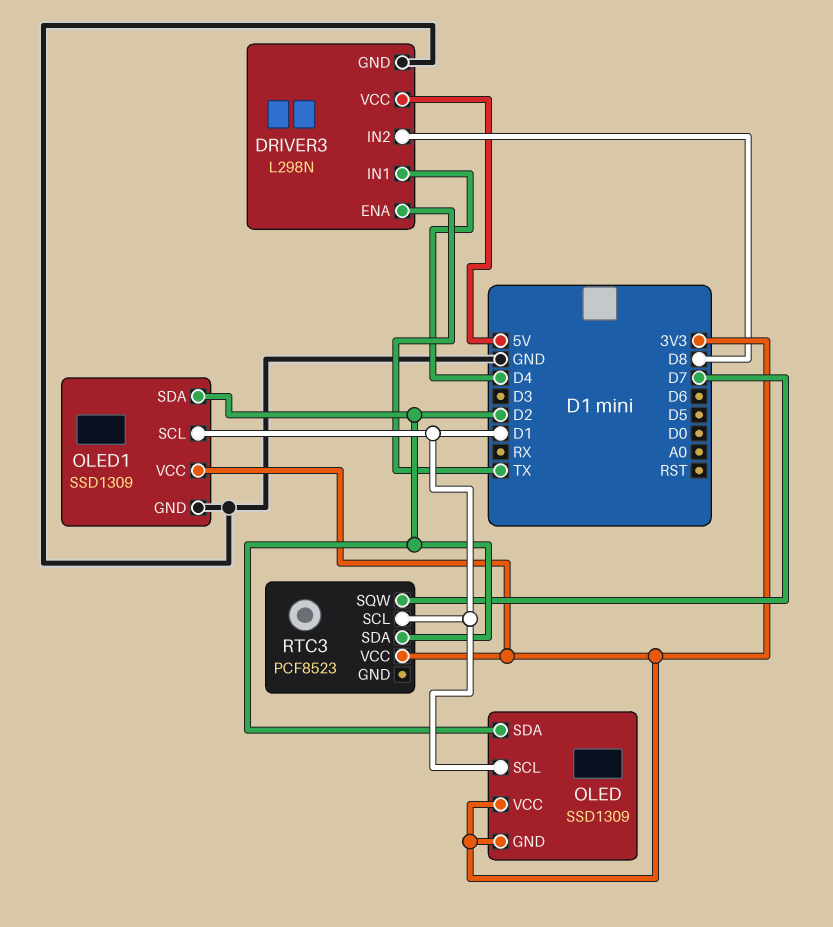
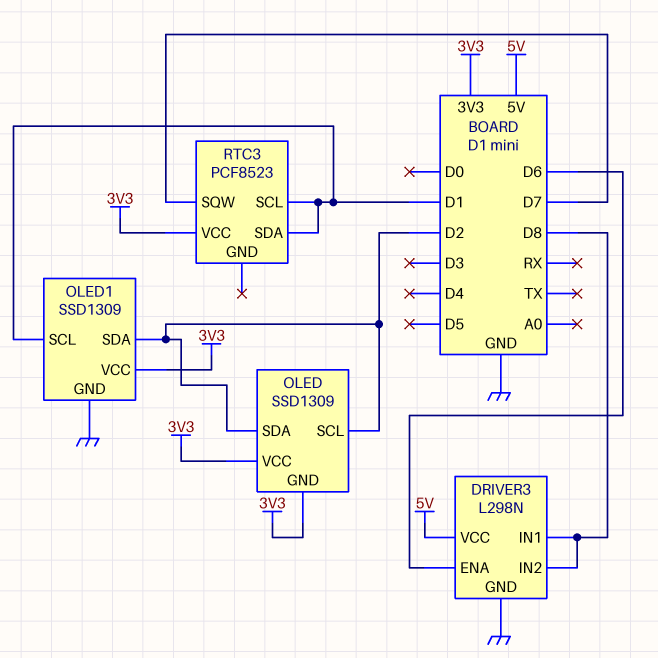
DRIVER3 pin ENA: TX -> D6
DRIVER3 pin IN1: D4 -> D8
OLED pin SCL: D1 -> D2
RTC3 pin SDA: D2 -> D1

